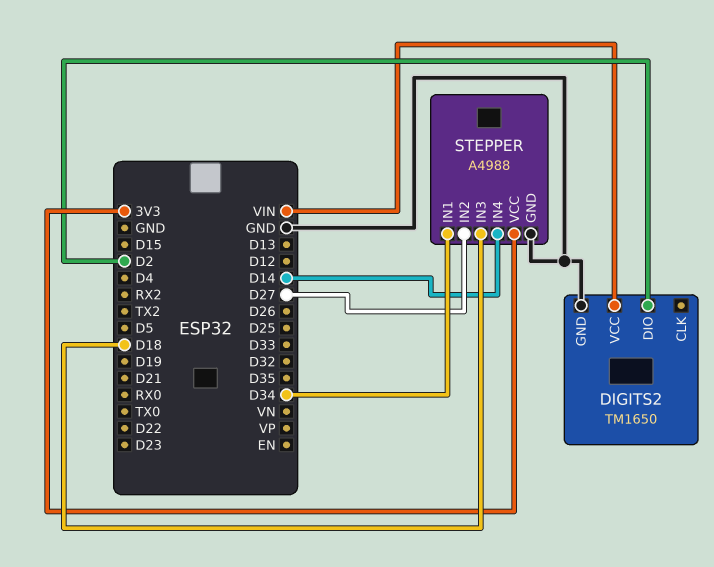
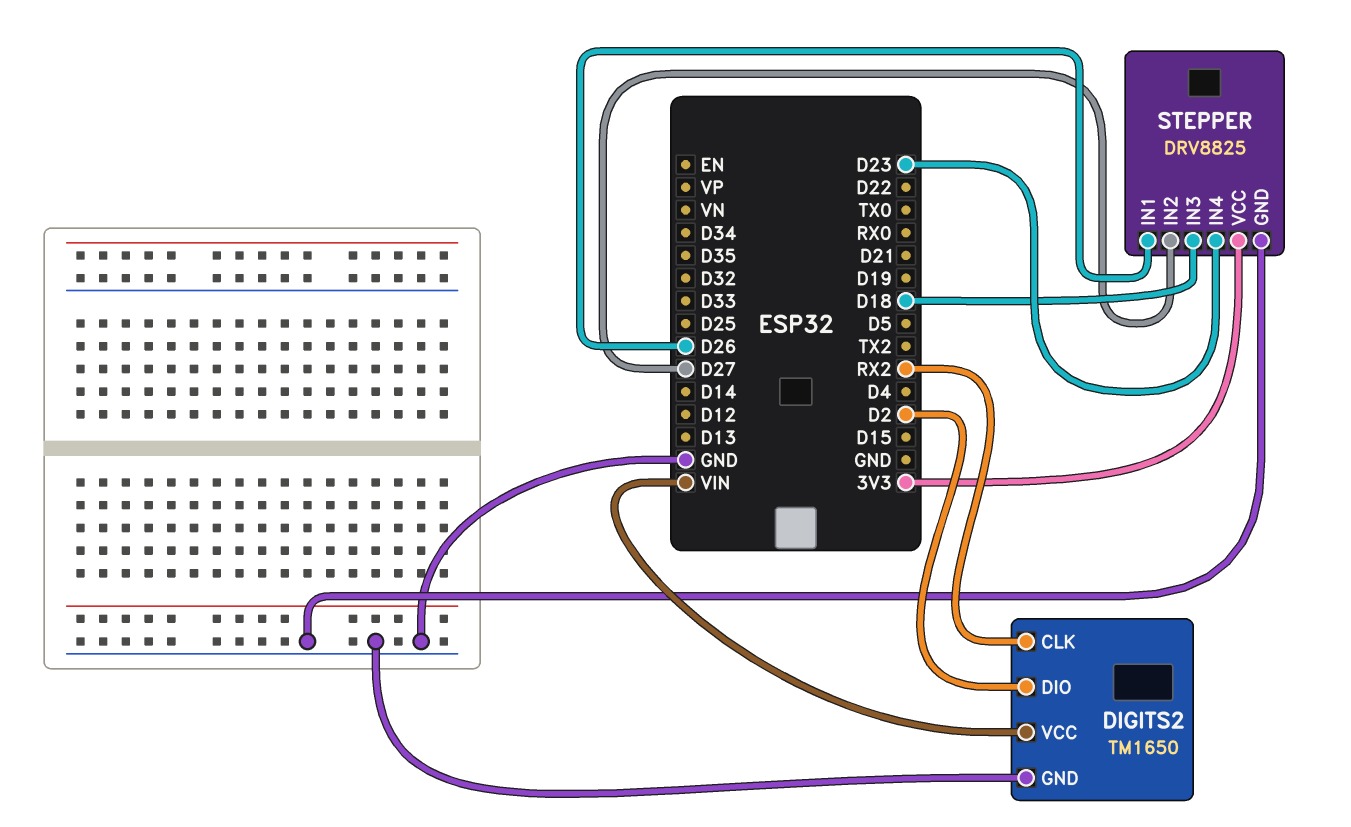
DIGITS2 pin CLK: none -> RX2
STEPPER: A4988 -> DRV8825
STEPPER pin IN1: D34 -> D26
STEPPER pin IN4: D14 -> D23

